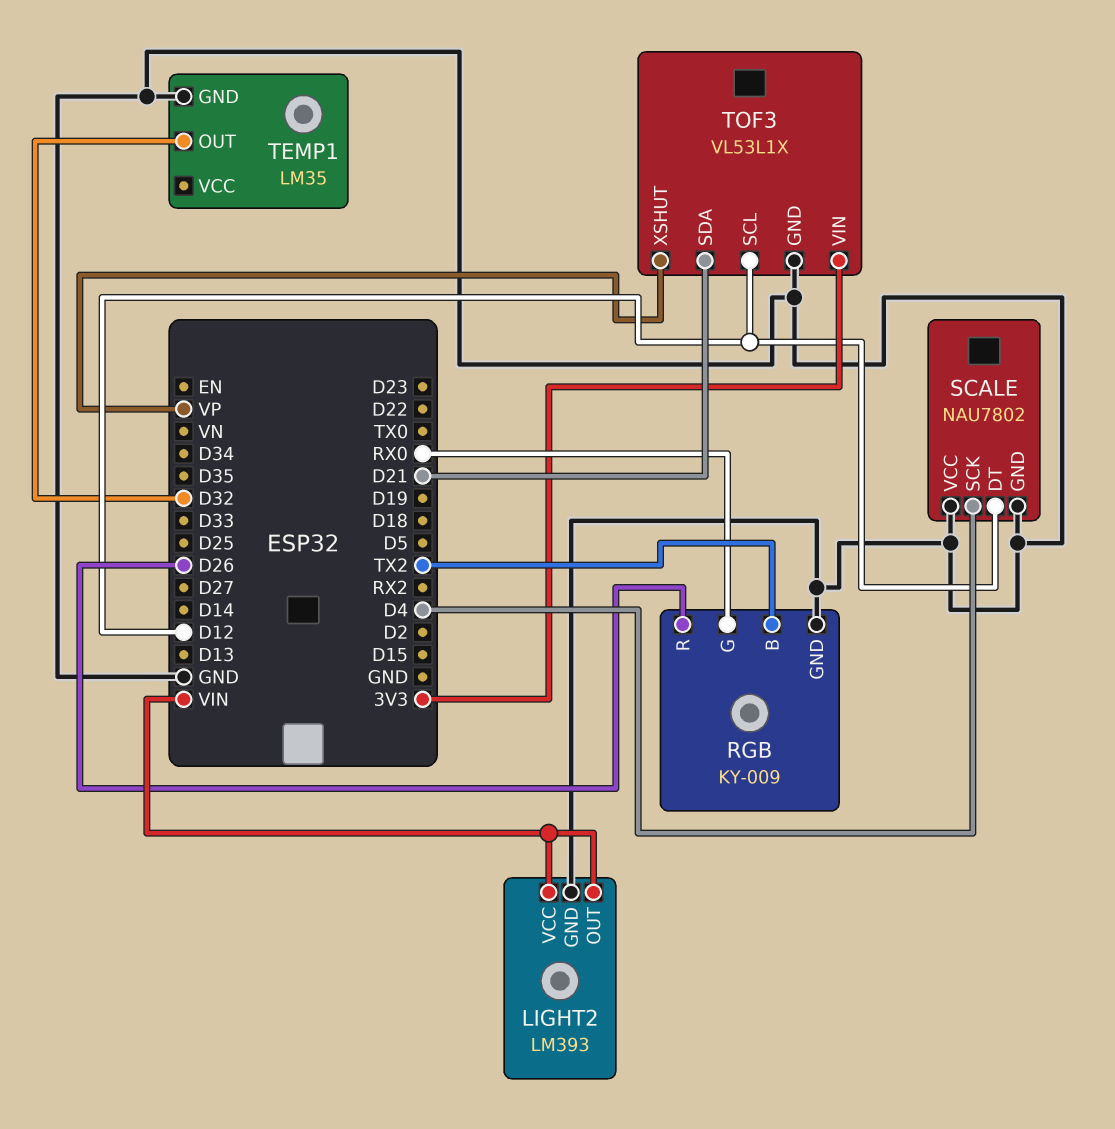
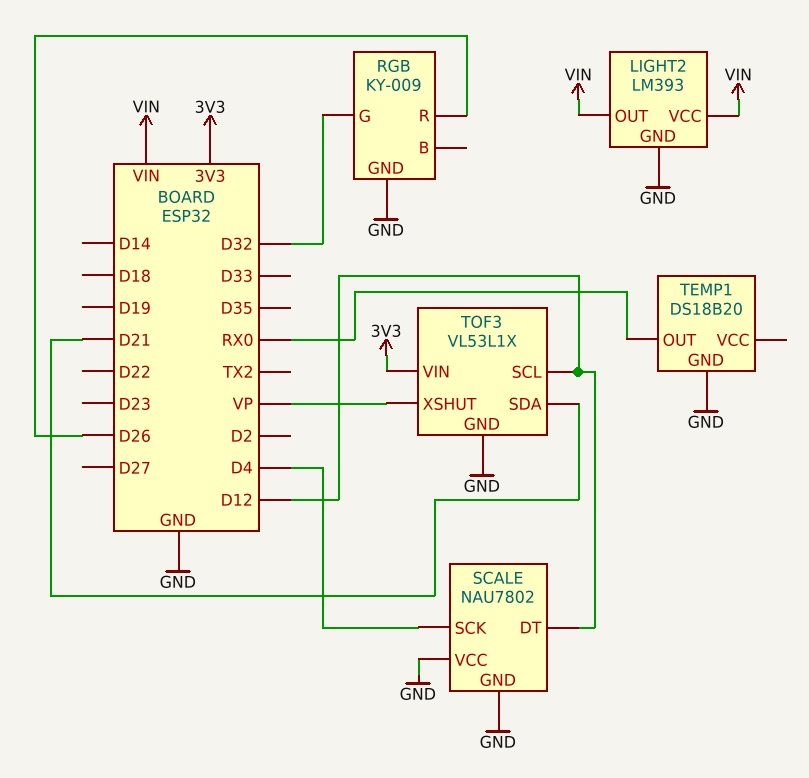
RGB pin B: TX2 -> none
RGB pin G: RX0 -> D32
TEMP1: LM35 -> DS18B20
TEMP1 pin OUT: D32 -> RX0

